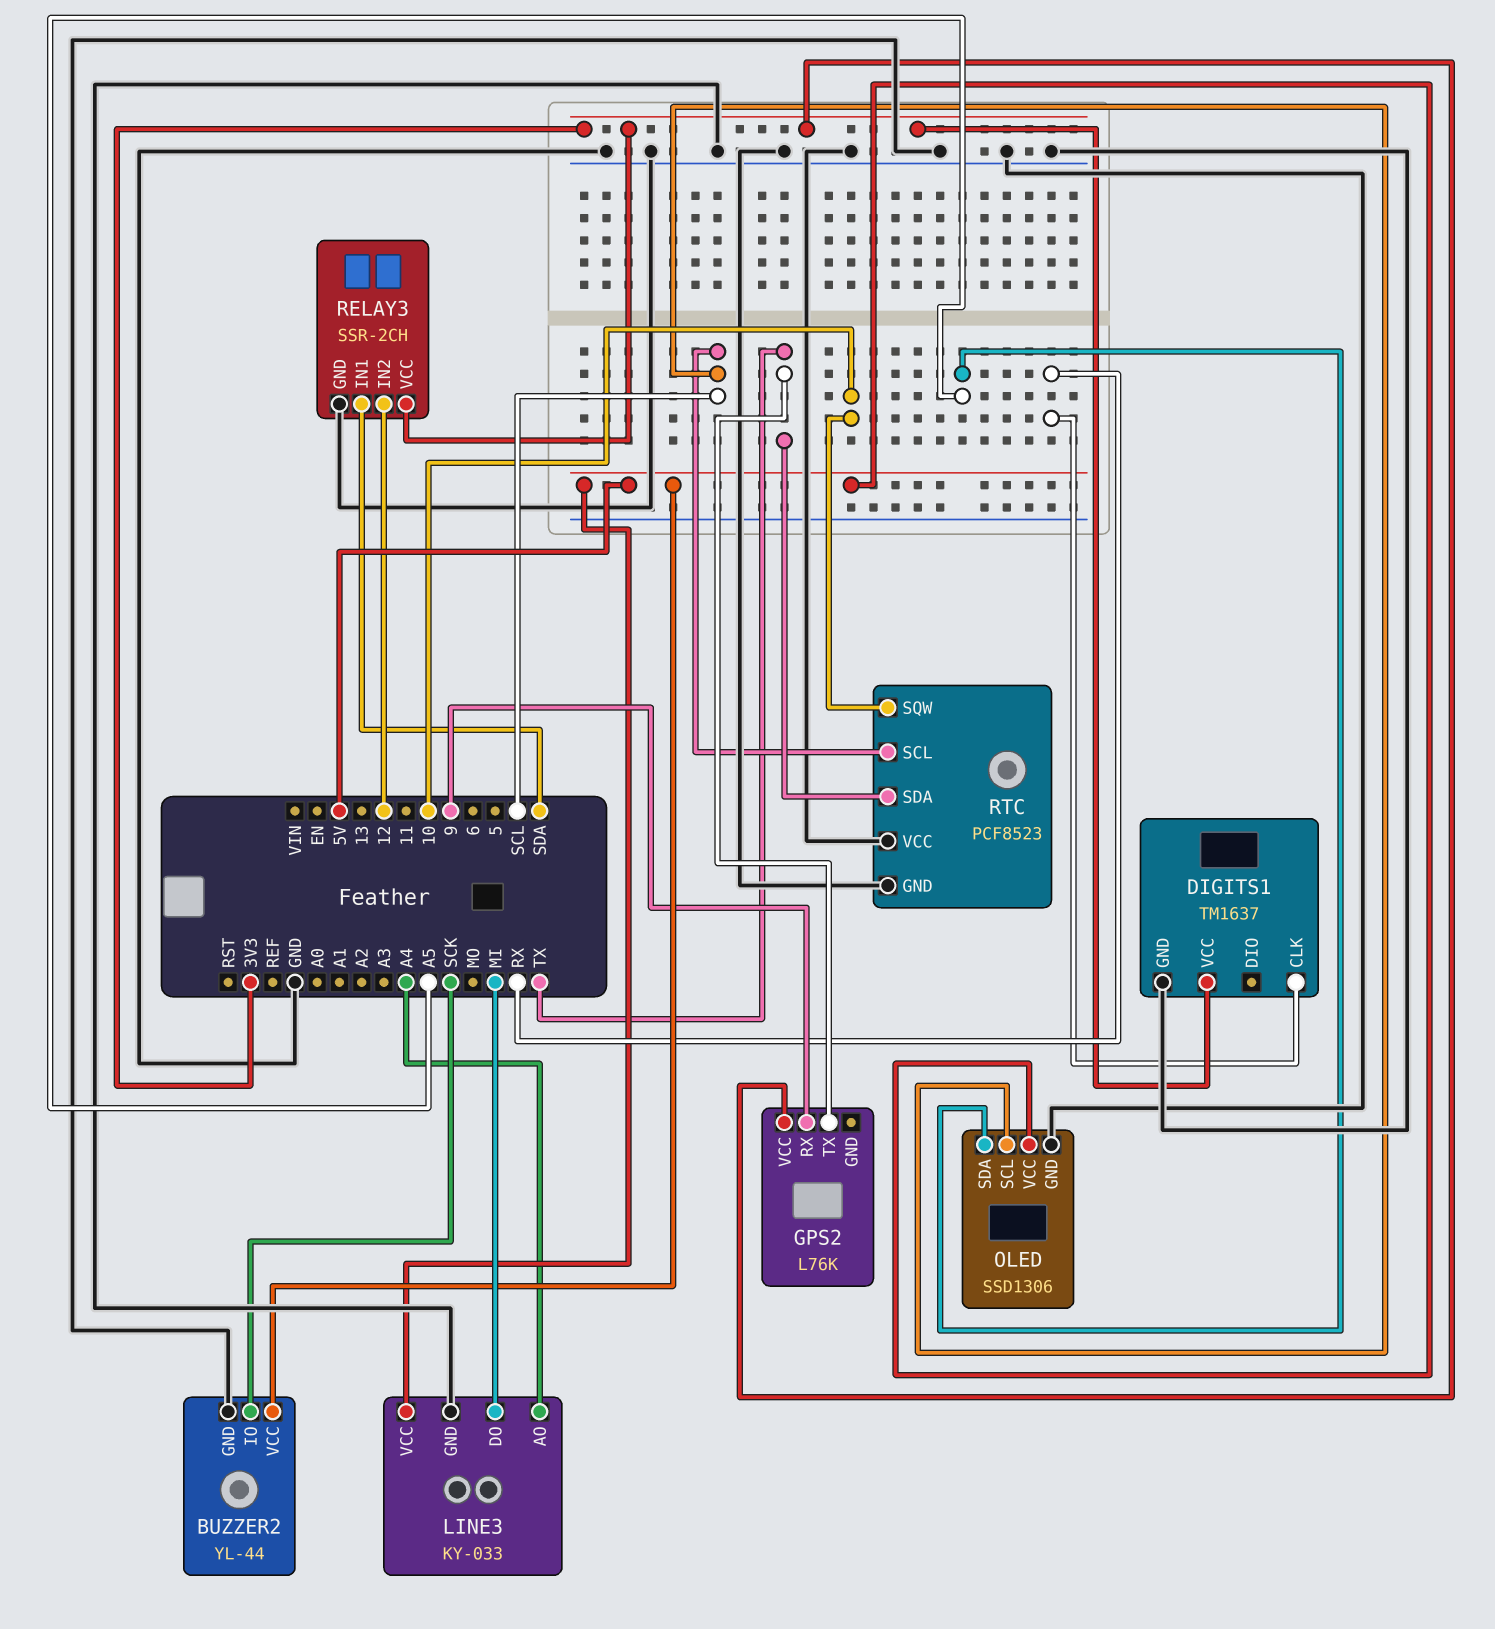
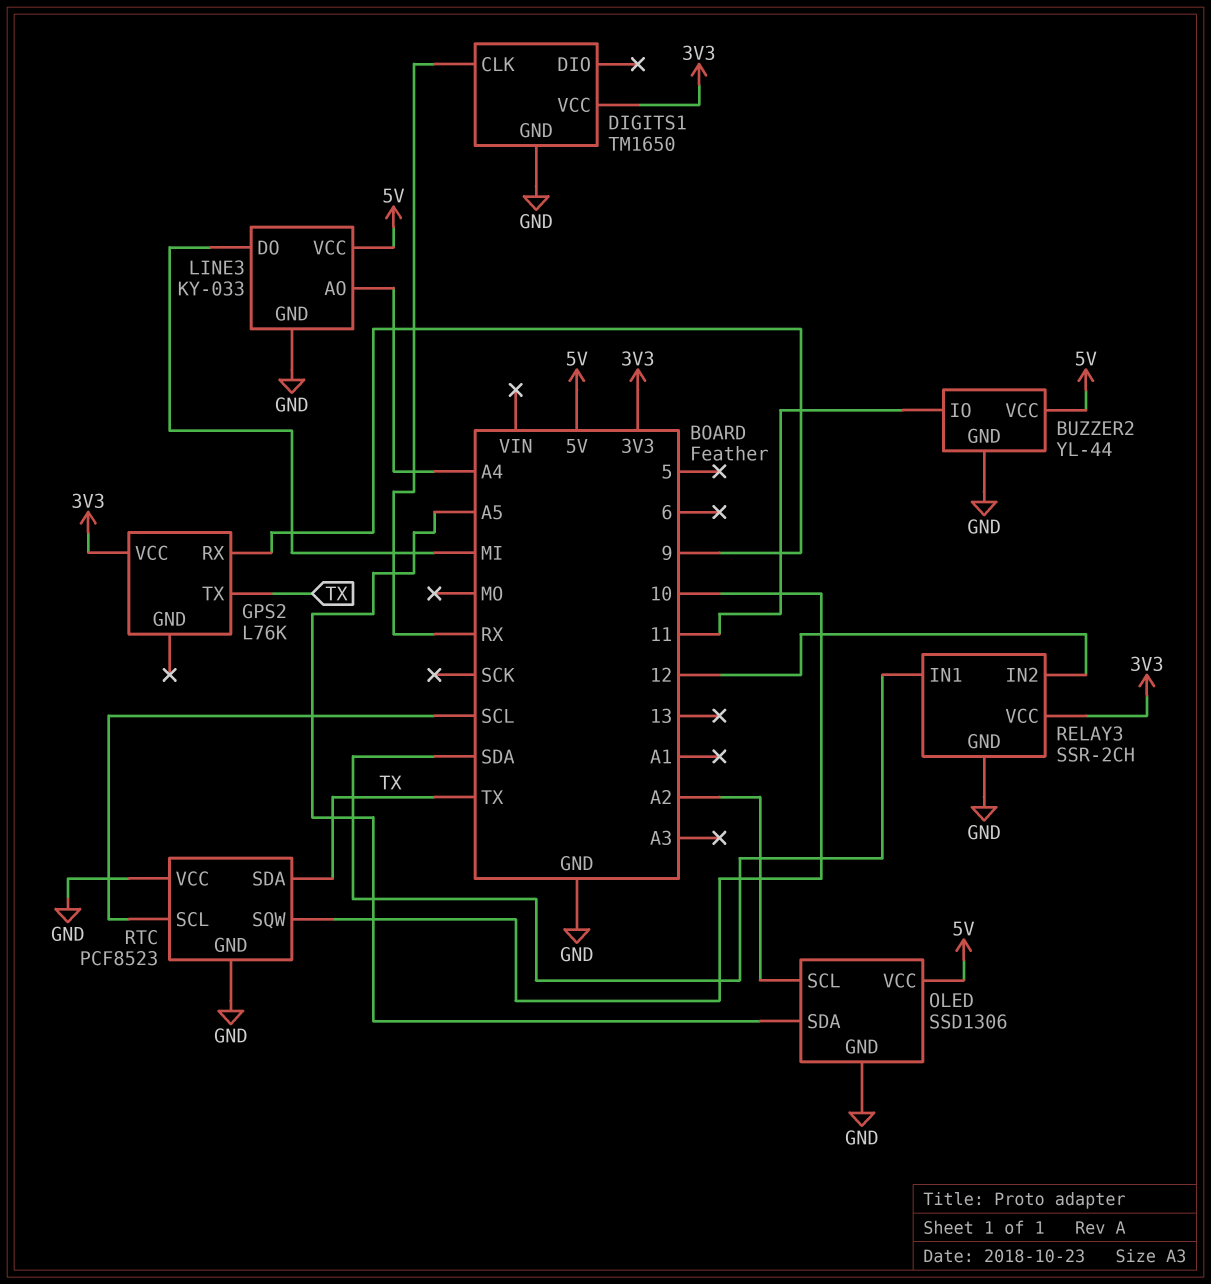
BUZZER2 pin IO: SCK -> 11
DIGITS1: TM1637 -> TM1650
OLED pin SCL: SCL -> A2

